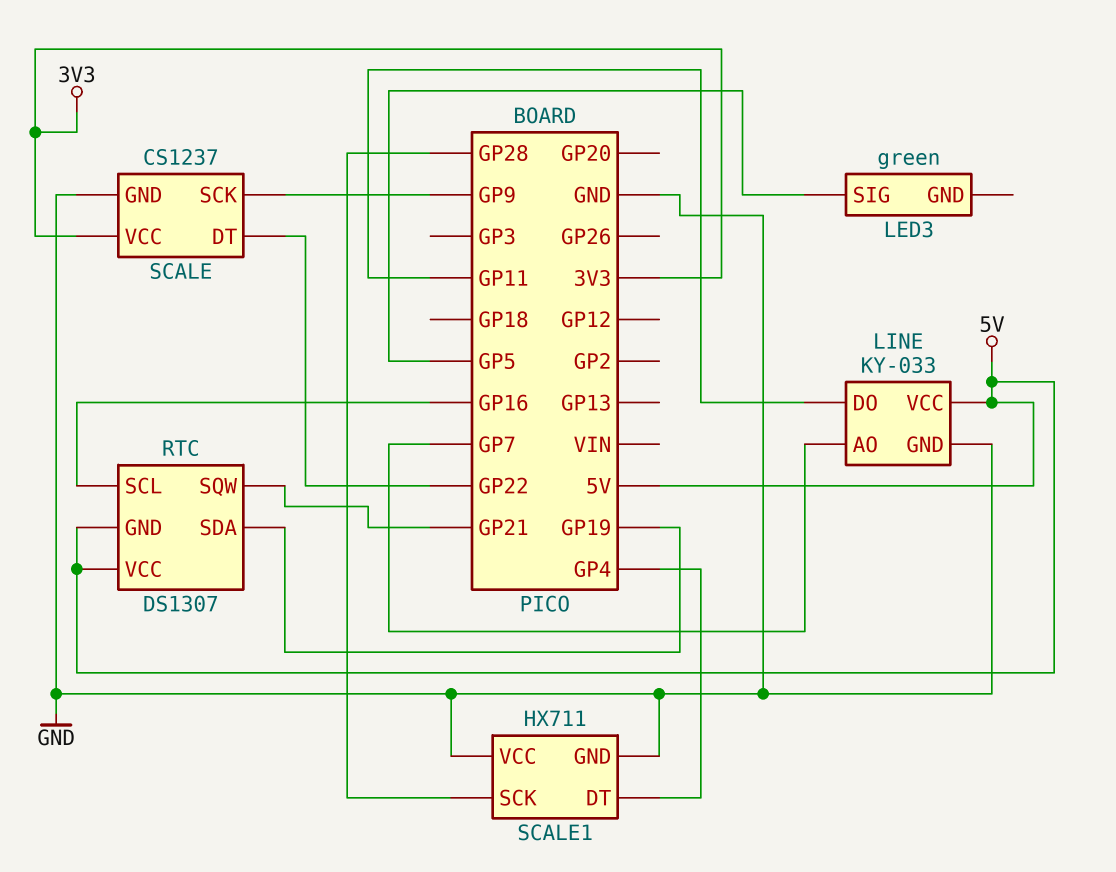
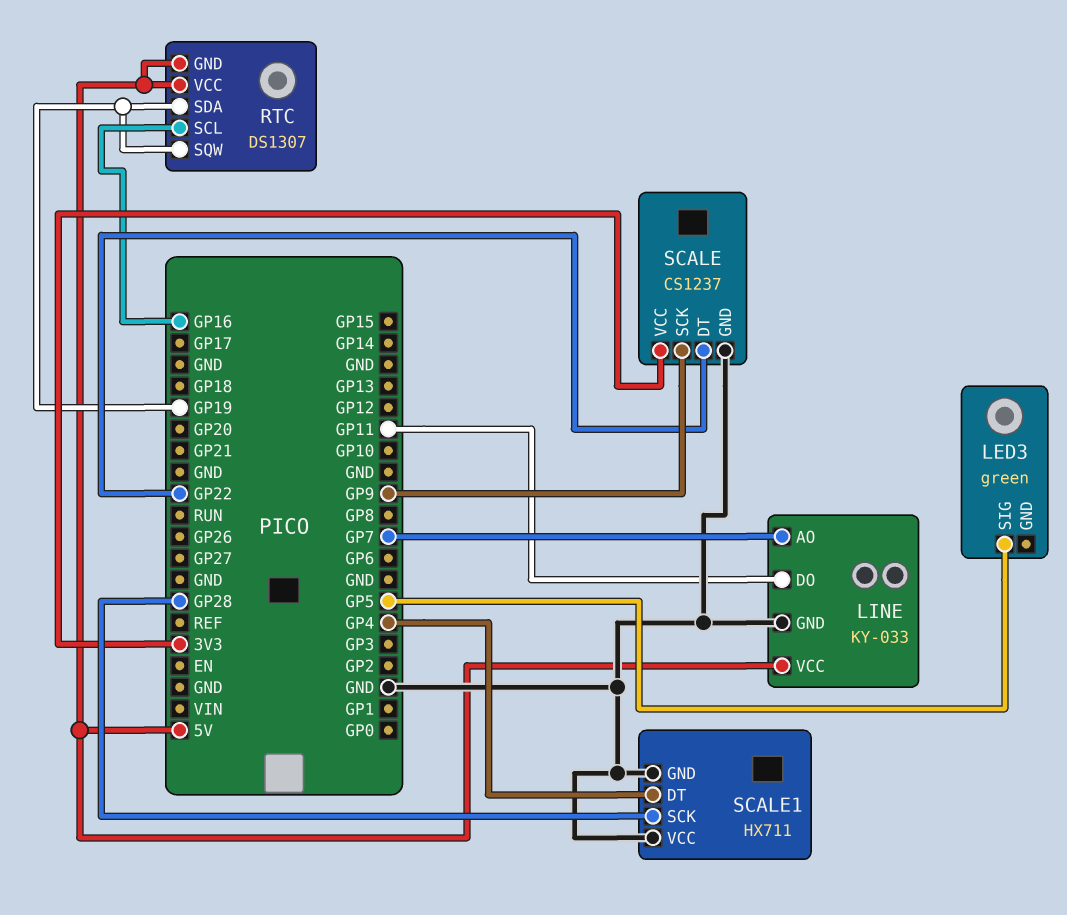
RTC pin SQW: GP21 -> GP19

